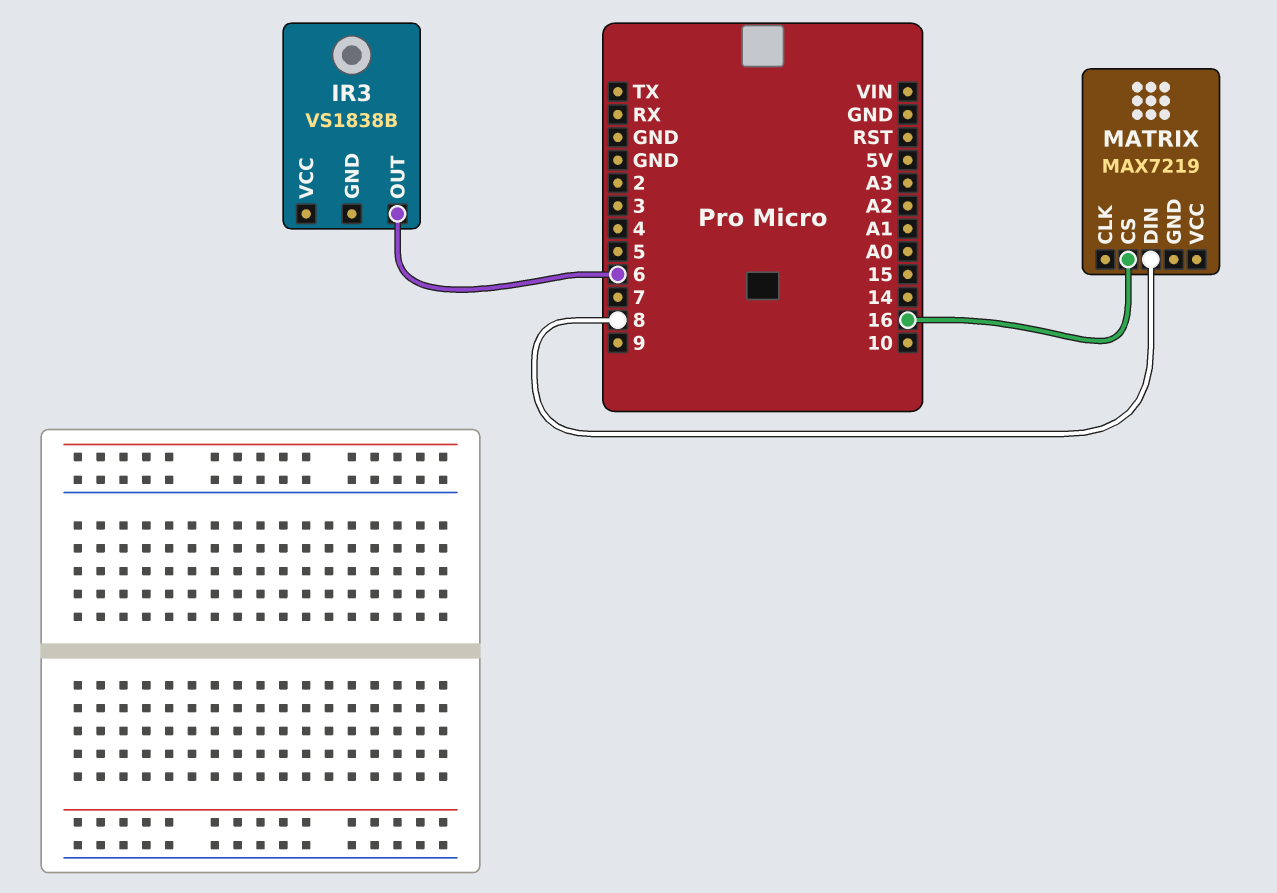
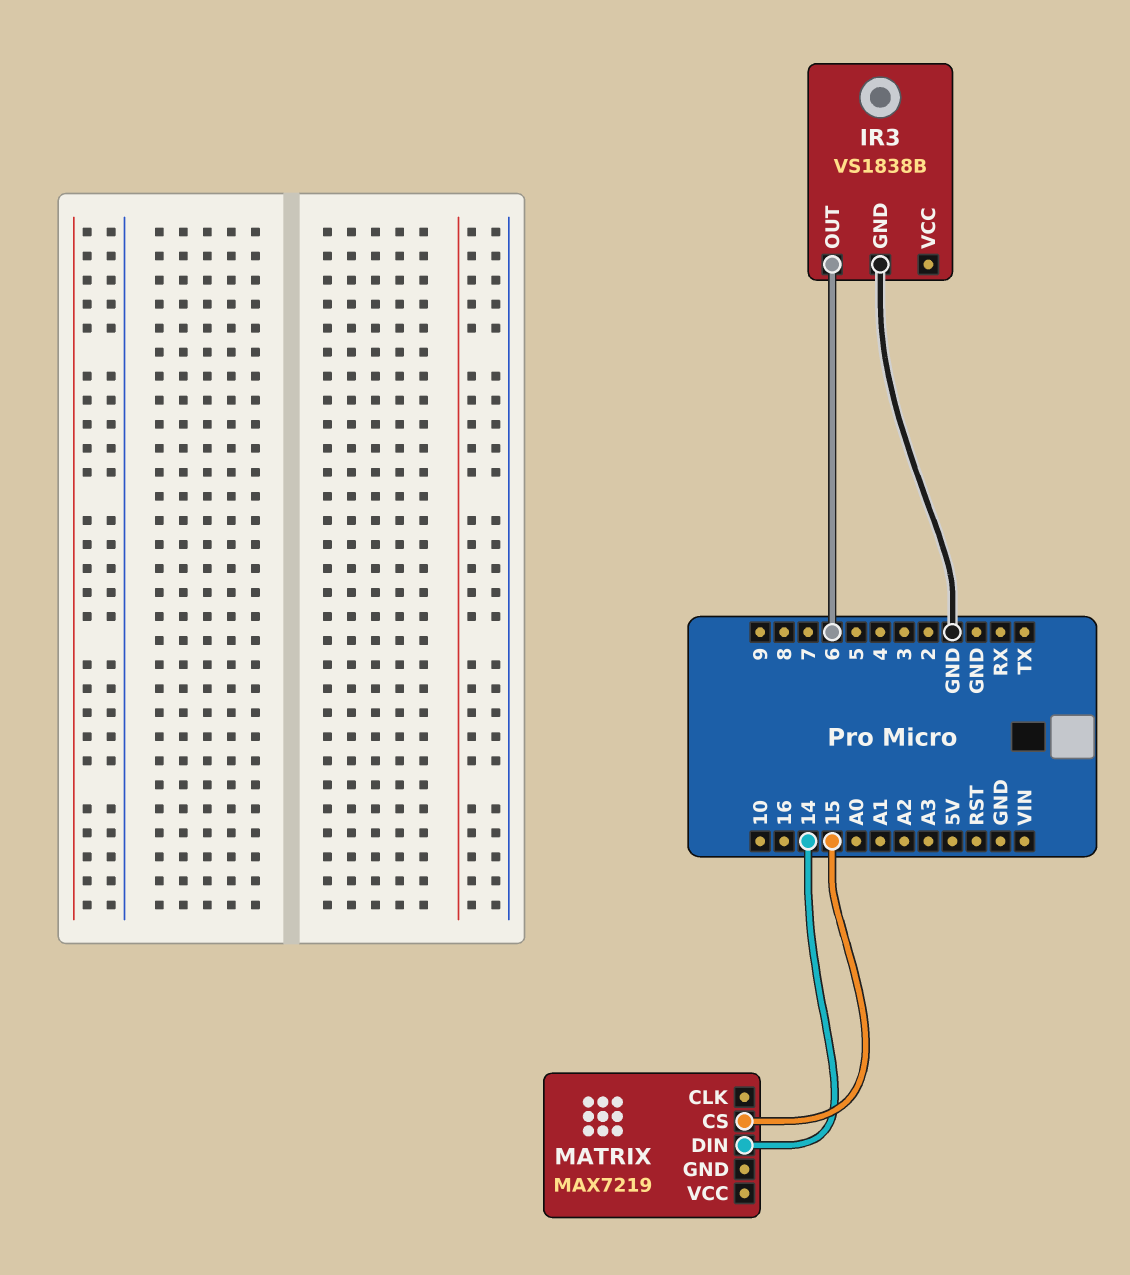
IR3 pin GND: none -> GND
MATRIX pin CS: 16 -> 15
MATRIX pin DIN: 8 -> 14

